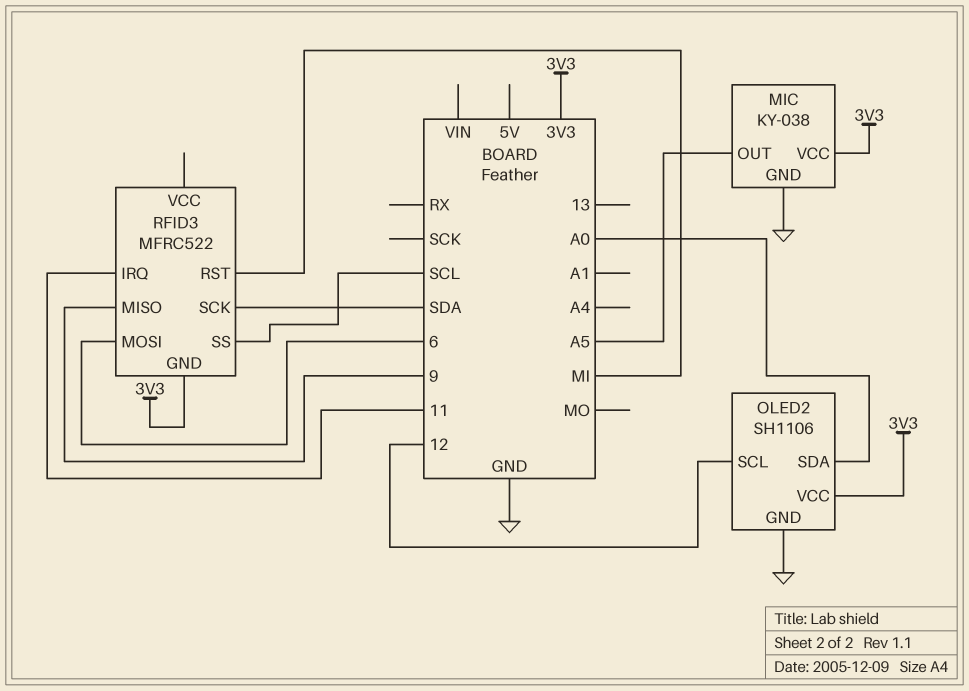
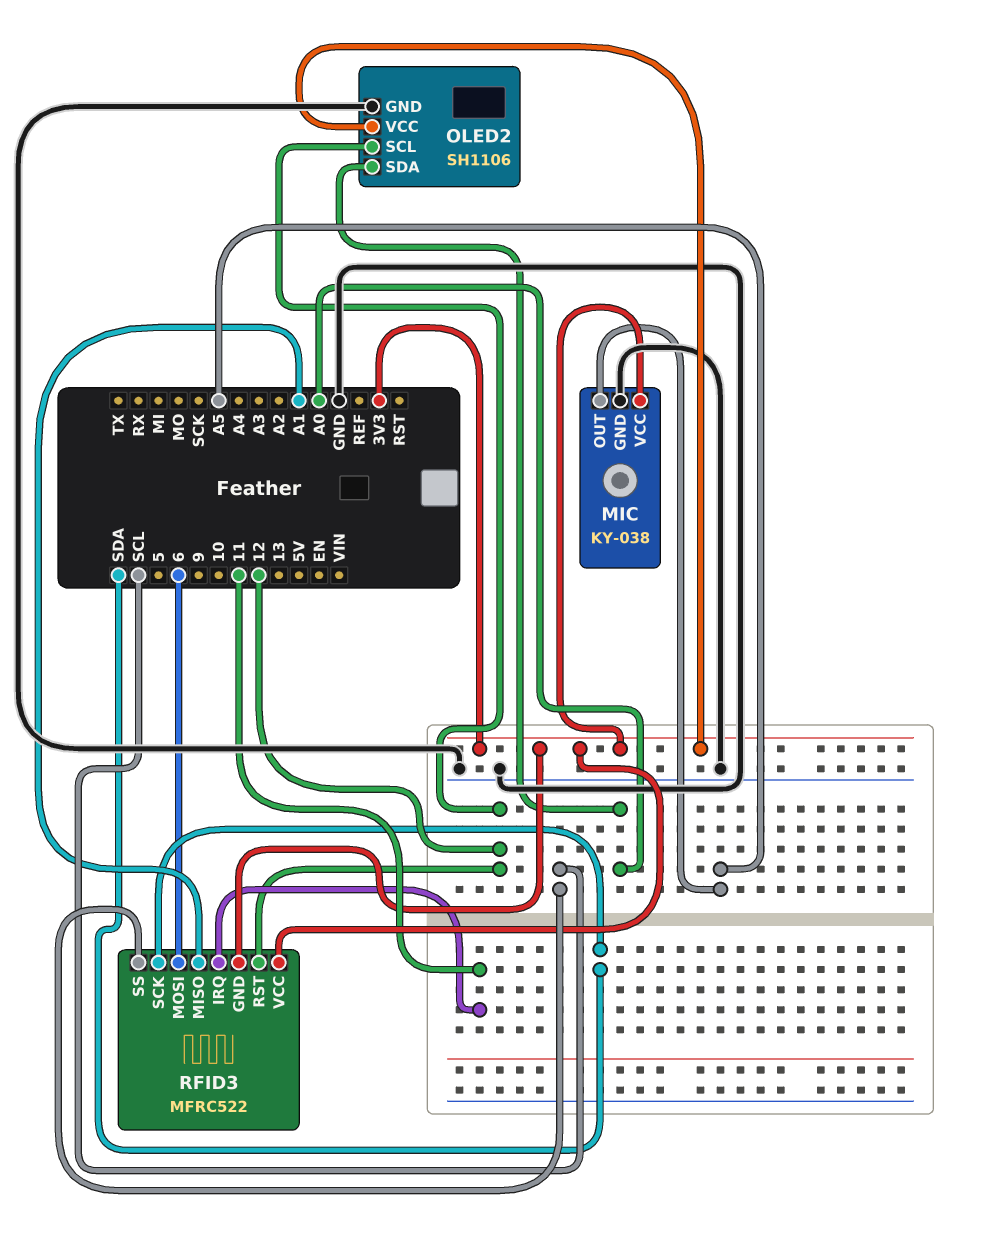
RFID3 pin MISO: 9 -> A1
RFID3 pin RST: MI -> 12
RFID3 pin VCC: none -> 3V3

